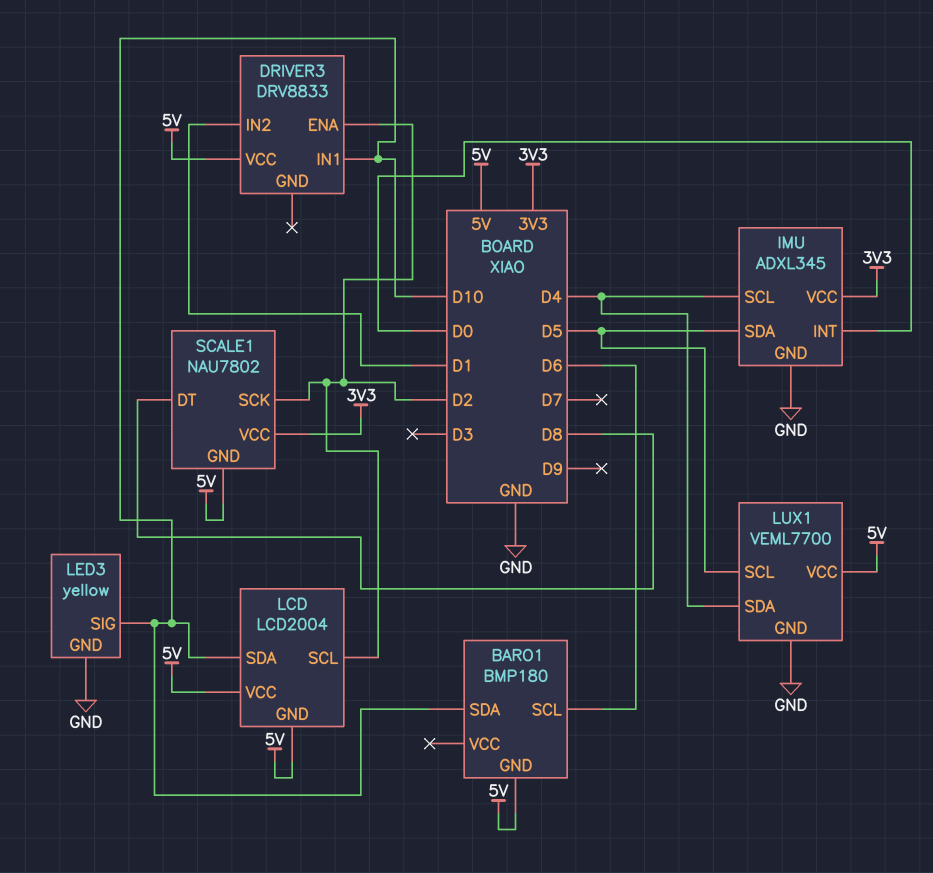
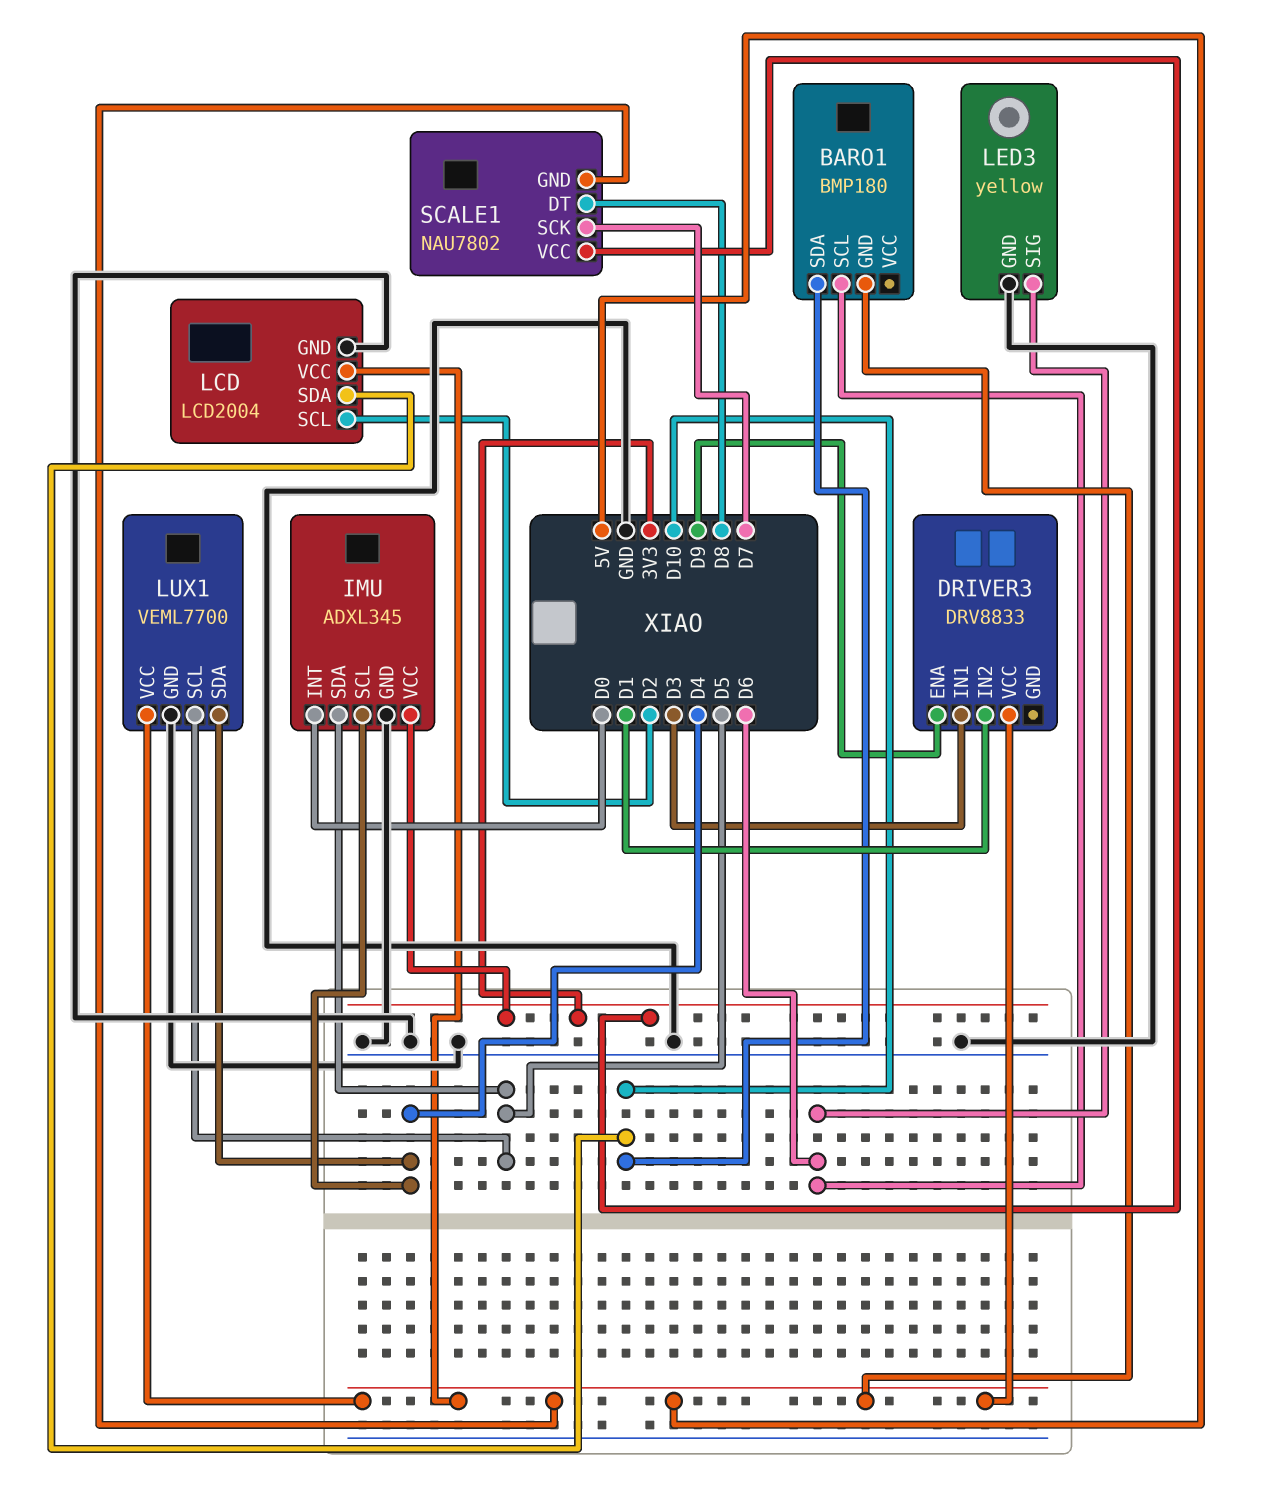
DRIVER3 pin ENA: D2 -> D9
DRIVER3 pin IN1: D10 -> D3
LCD pin GND: 5V -> GND
LED3 pin SIG: D10 -> D6
SCALE1 pin SCK: D2 -> D7

